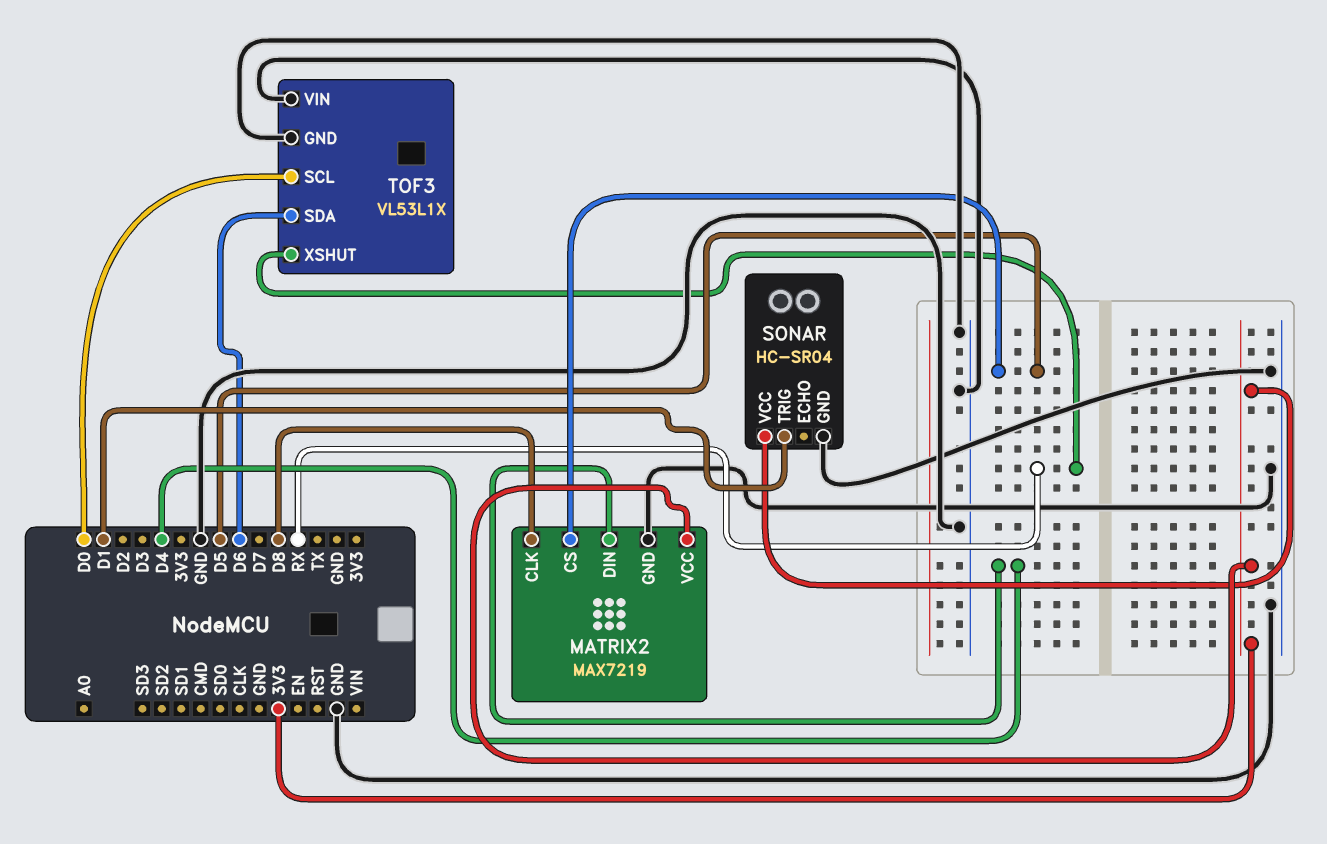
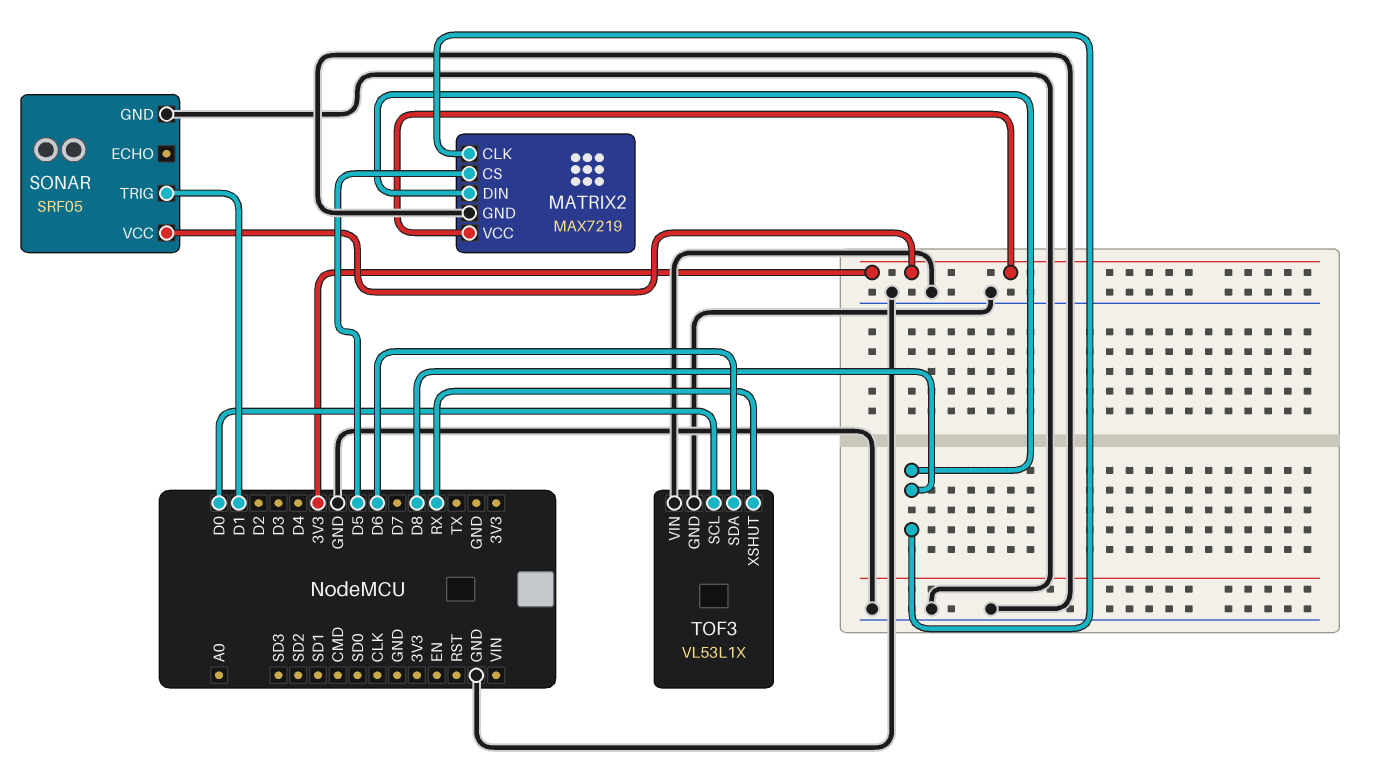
MATRIX2 pin DIN: D4 -> D8
SONAR: HC-SR04 -> SRF05

